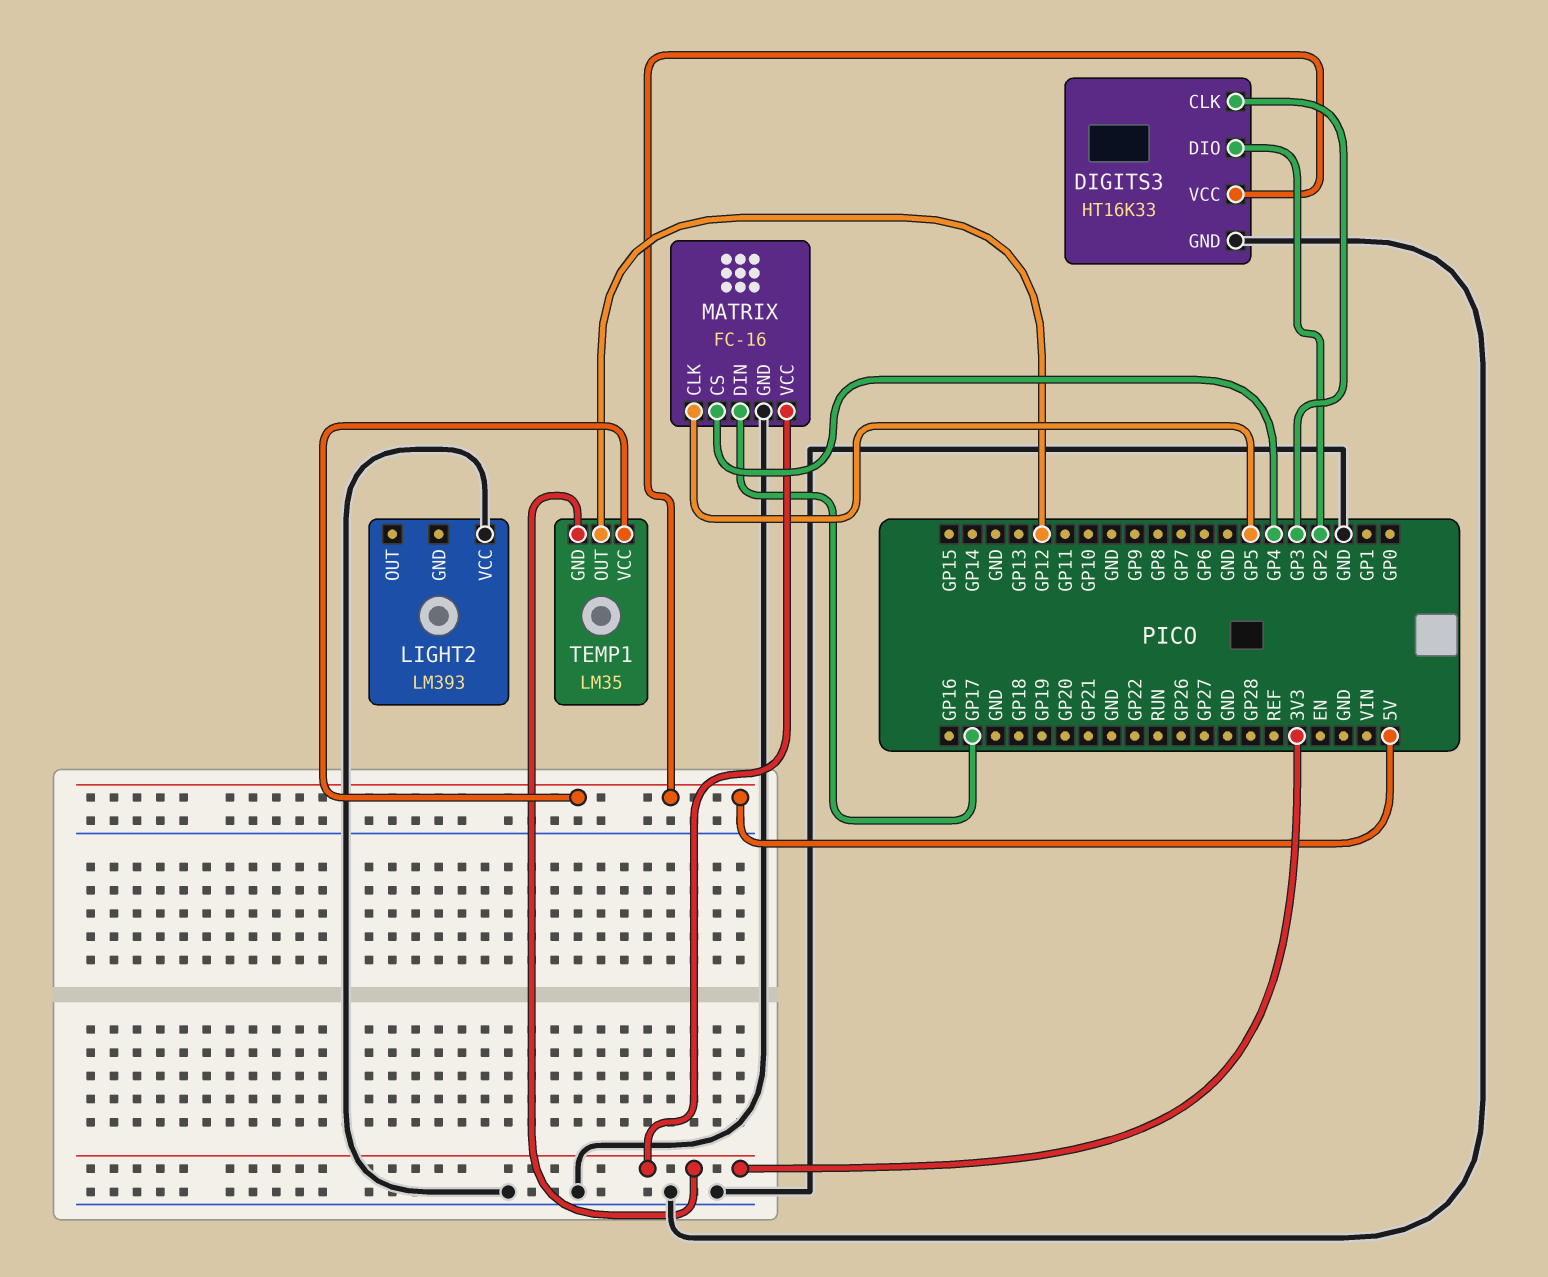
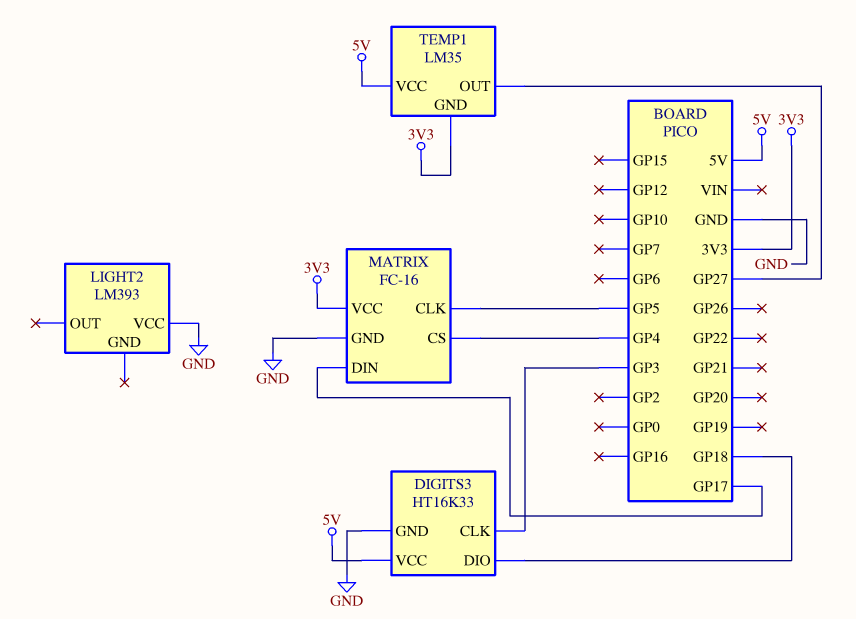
DIGITS3 pin DIO: GP2 -> GP18
TEMP1 pin OUT: GP12 -> GP27

